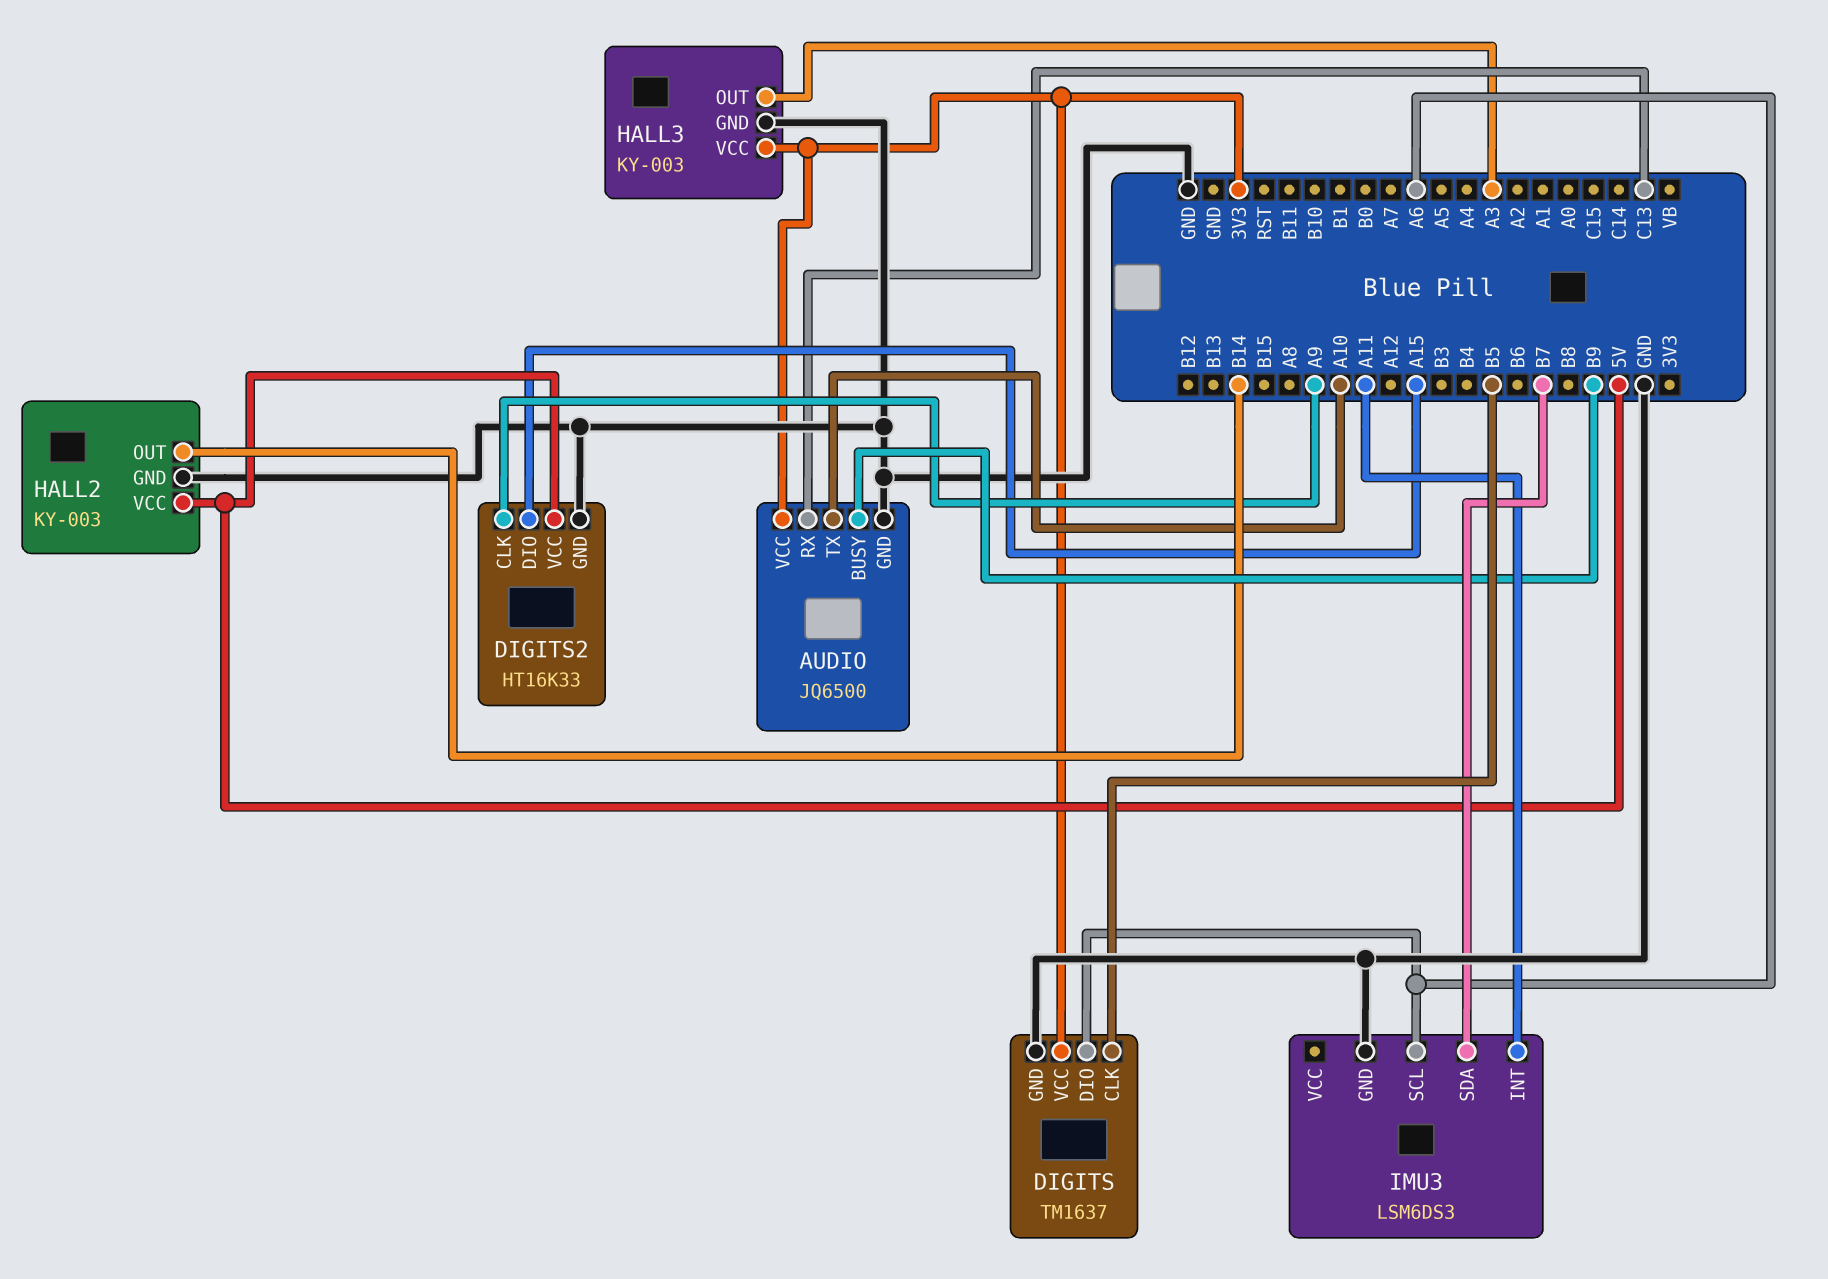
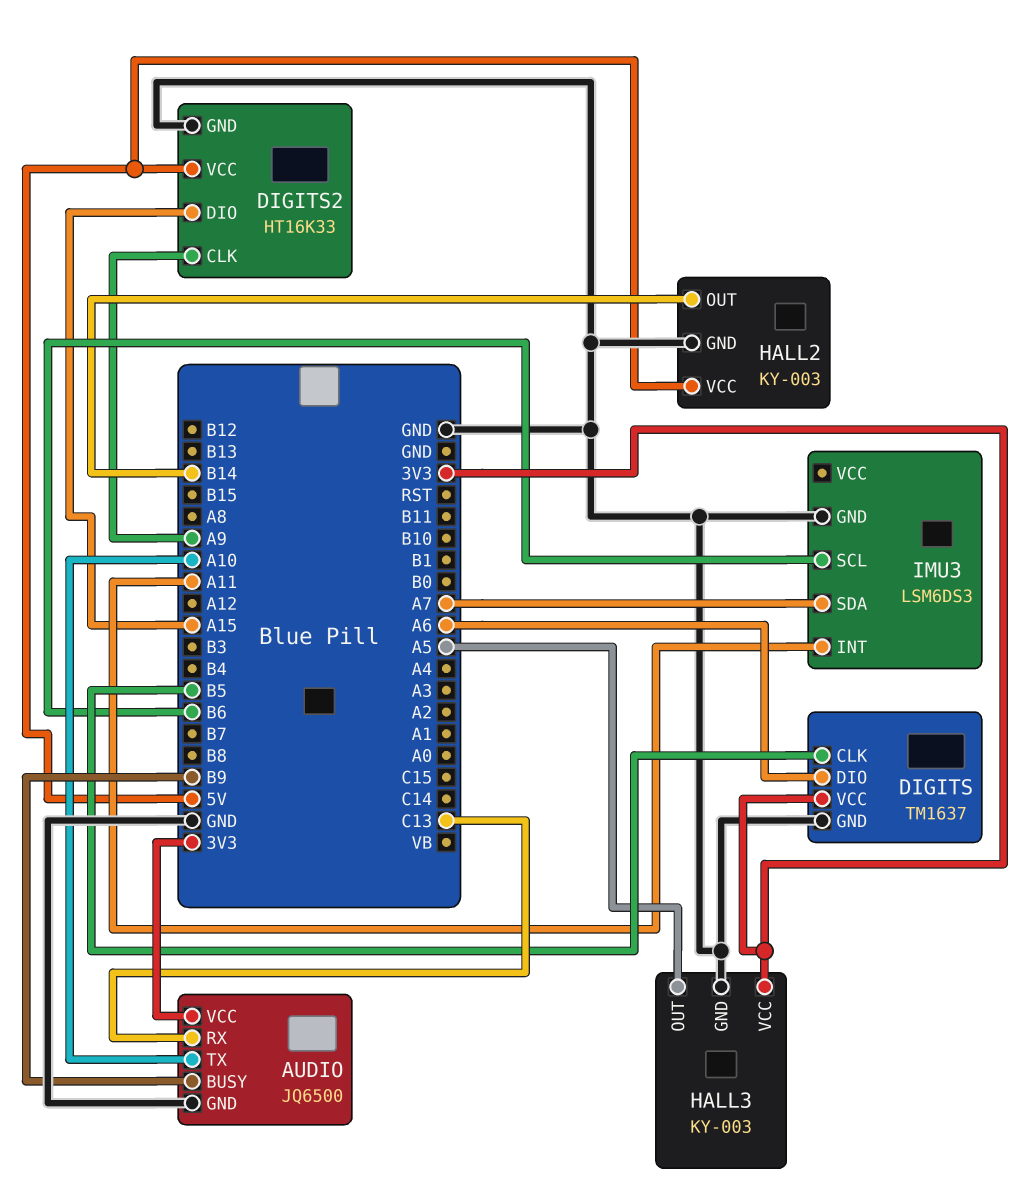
HALL3 pin OUT: A3 -> A5
IMU3 pin SCL: A6 -> B6
IMU3 pin SDA: B7 -> A7

